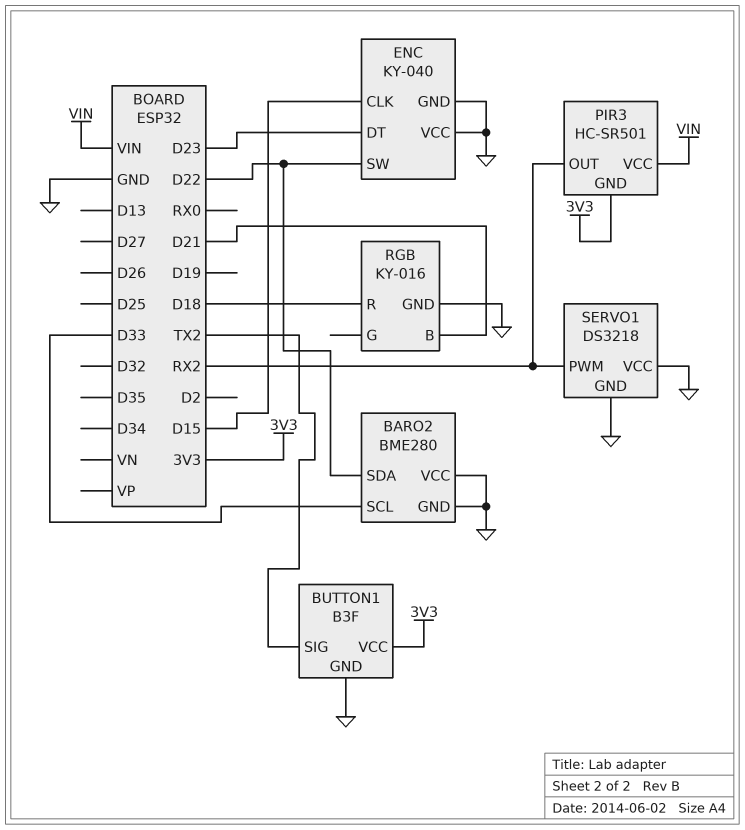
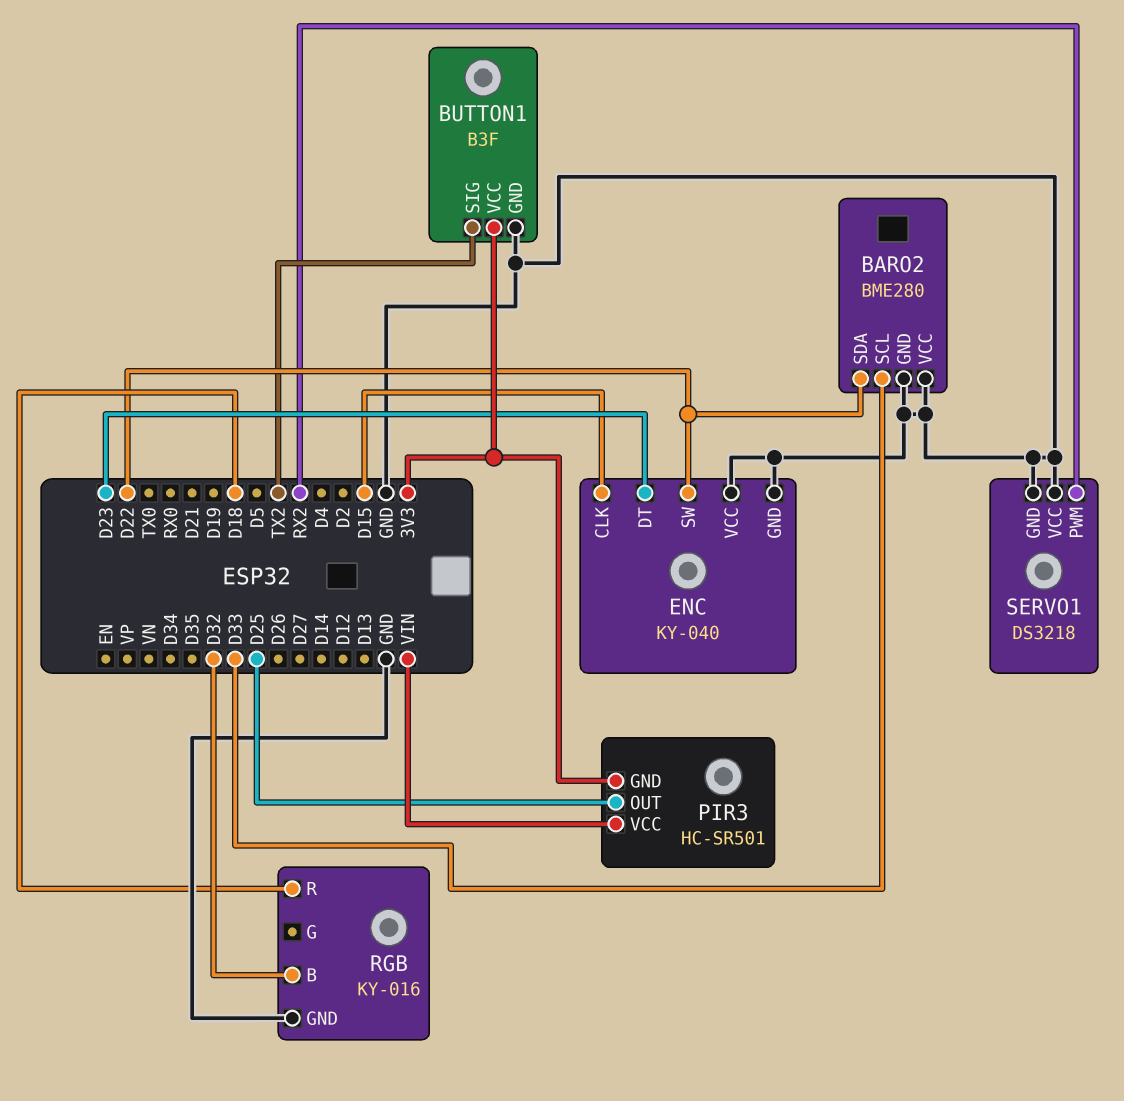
PIR3 pin OUT: RX2 -> D25
RGB pin B: D21 -> D32

